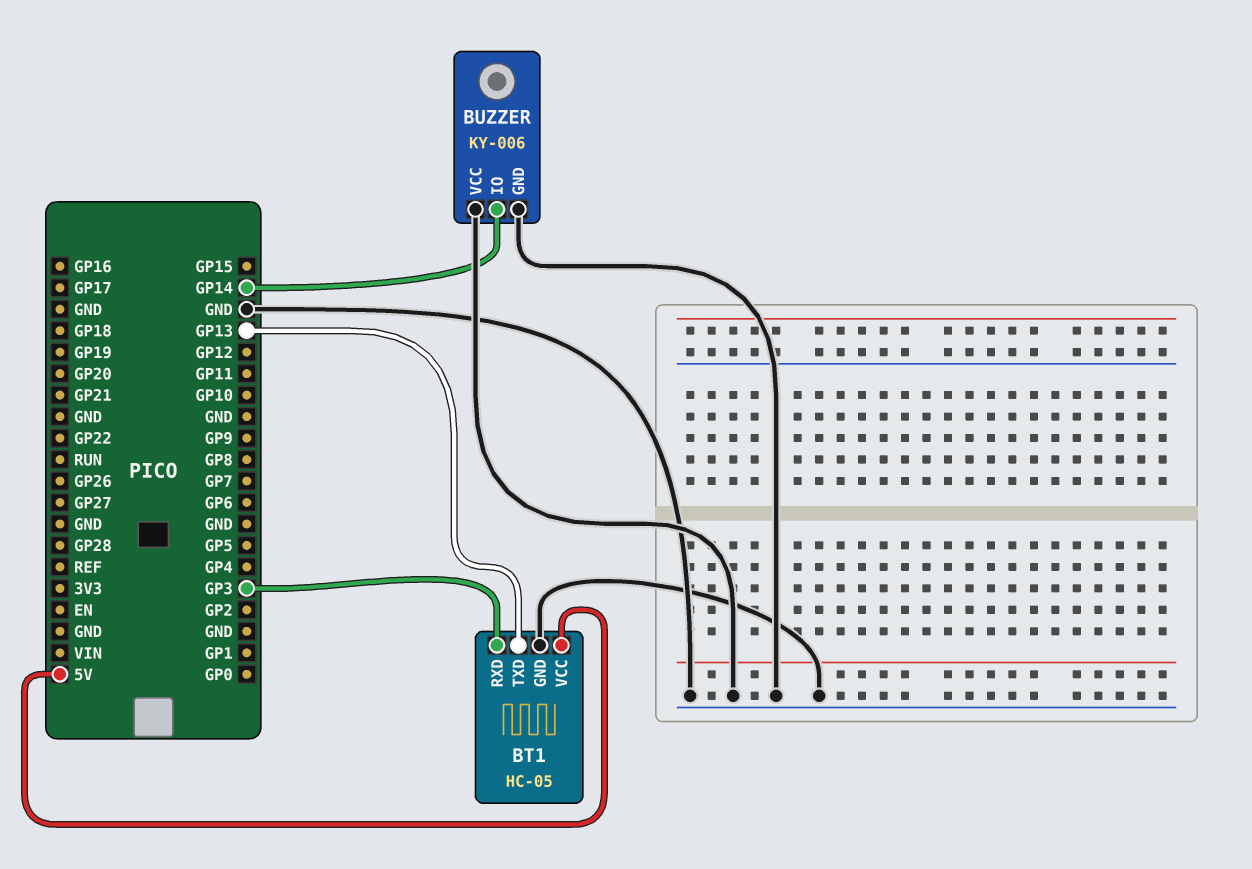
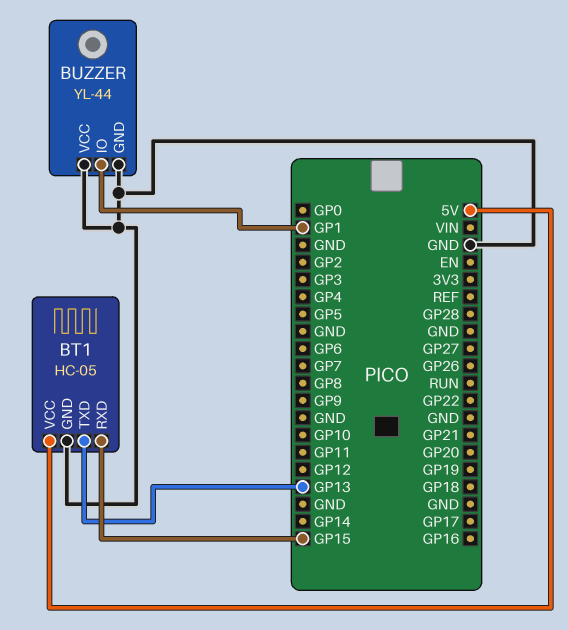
BT1 pin RXD: GP3 -> GP15
BUZZER: KY-006 -> YL-44
BUZZER pin IO: GP14 -> GP1

